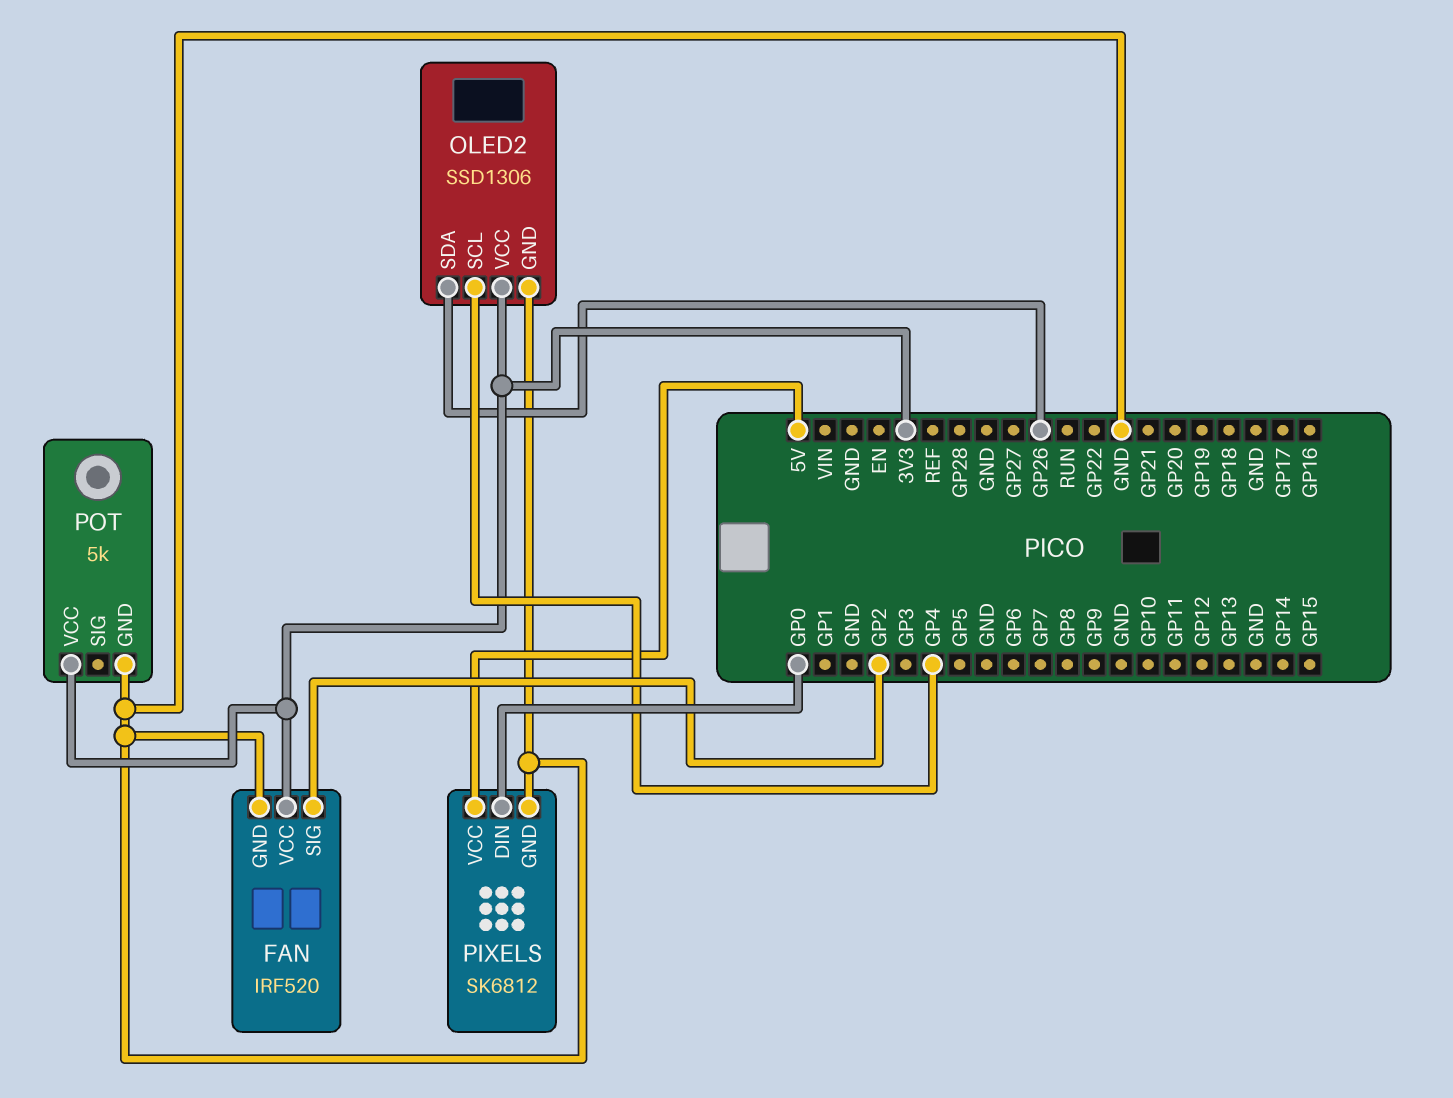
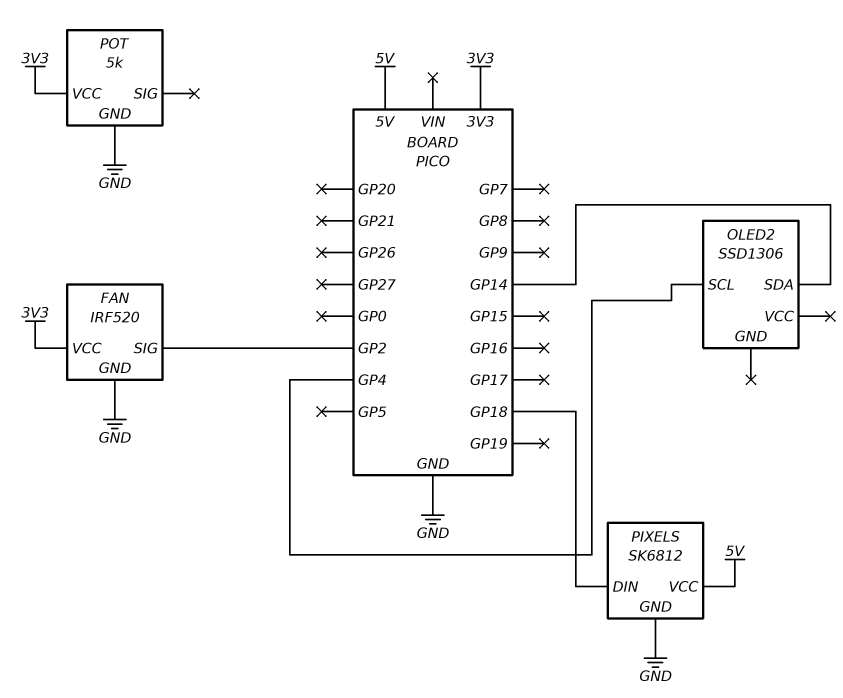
OLED2 pin GND: GND -> none
OLED2 pin SDA: GP26 -> GP14
OLED2 pin VCC: 3V3 -> none
PIXELS pin DIN: GP0 -> GP18

